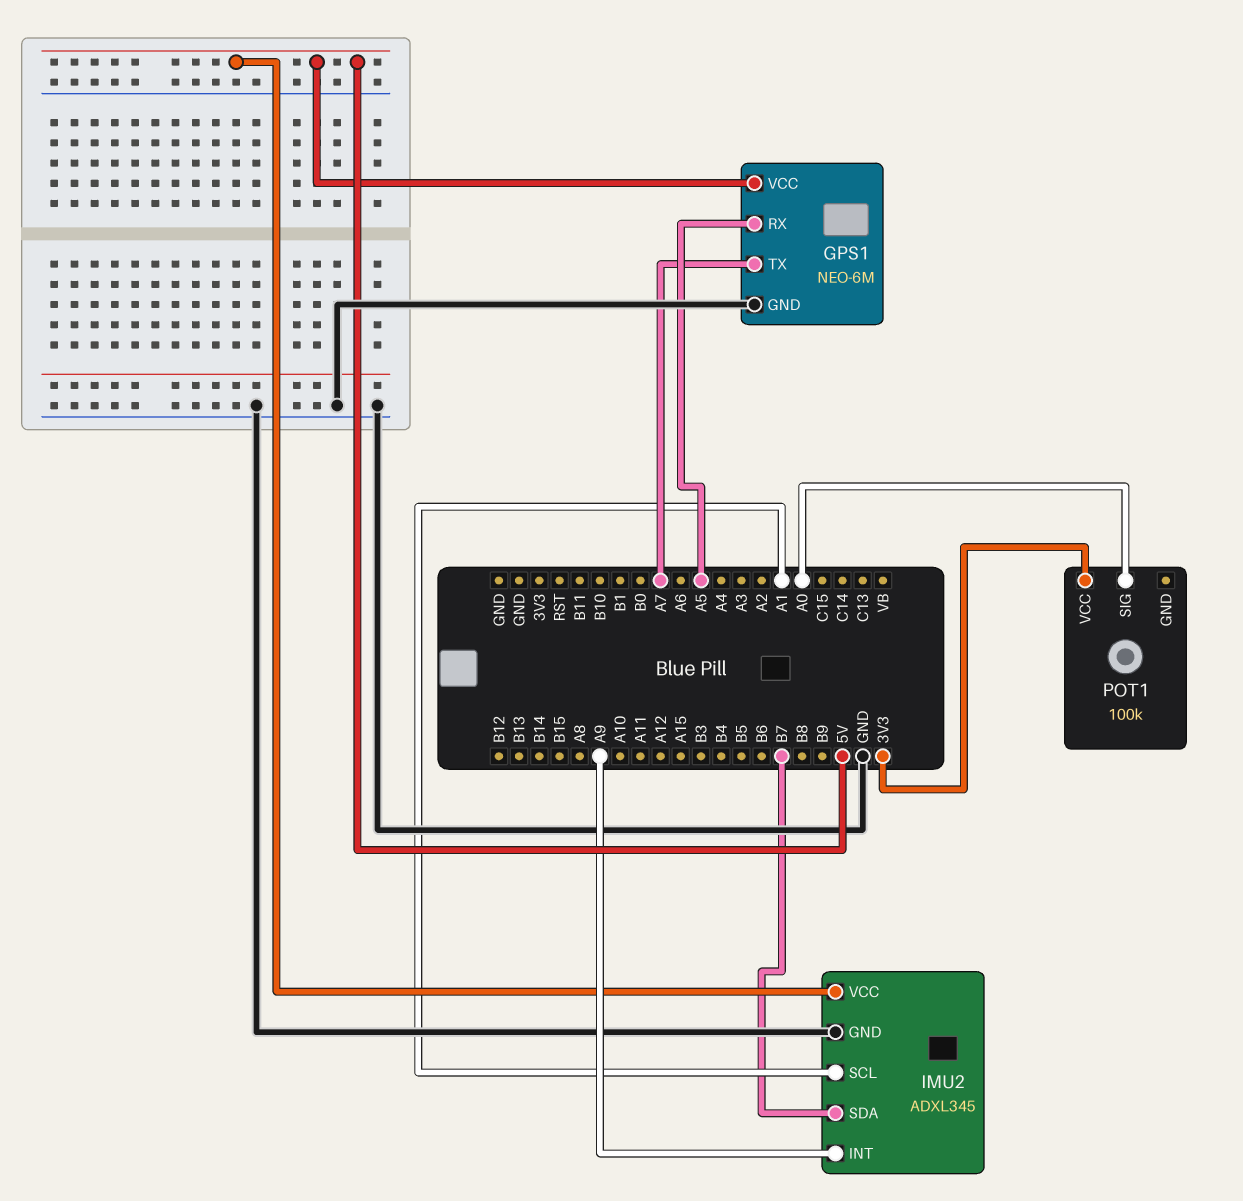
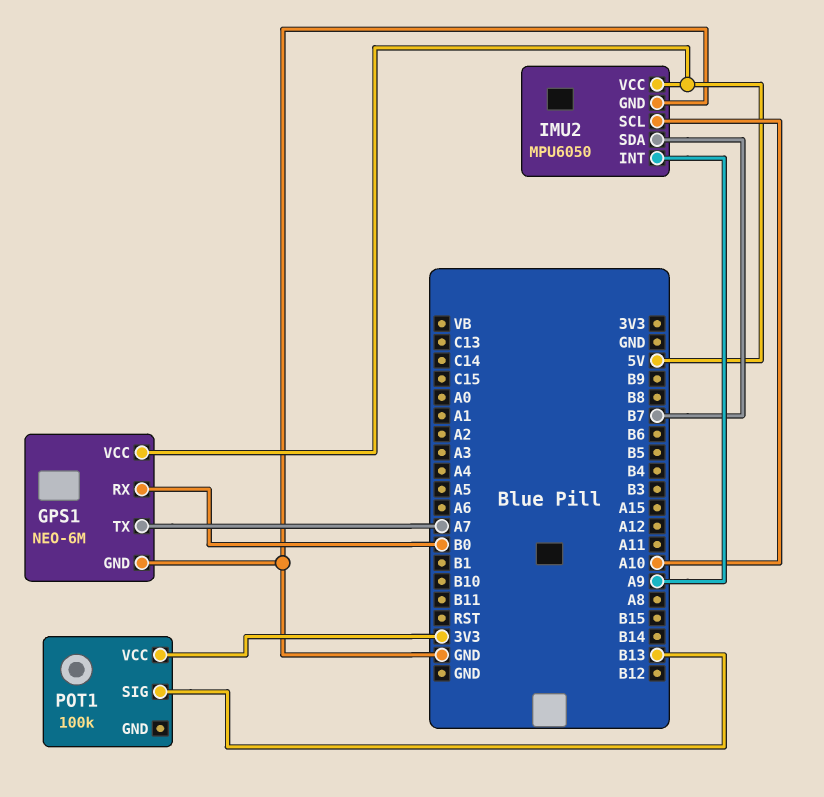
GPS1 pin RX: A5 -> B0
IMU2: ADXL345 -> MPU6050
IMU2 pin SCL: A1 -> A10
POT1 pin SIG: A0 -> B13

